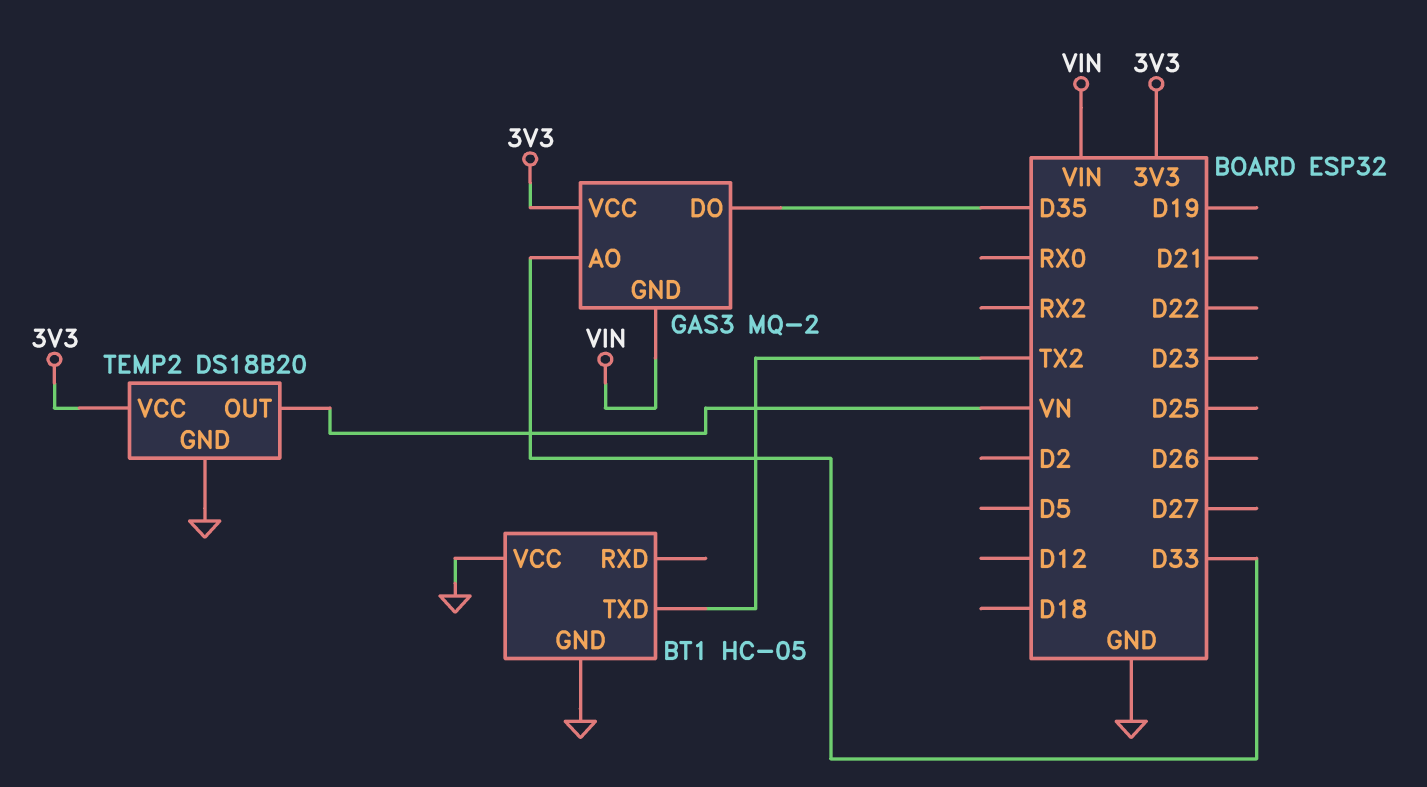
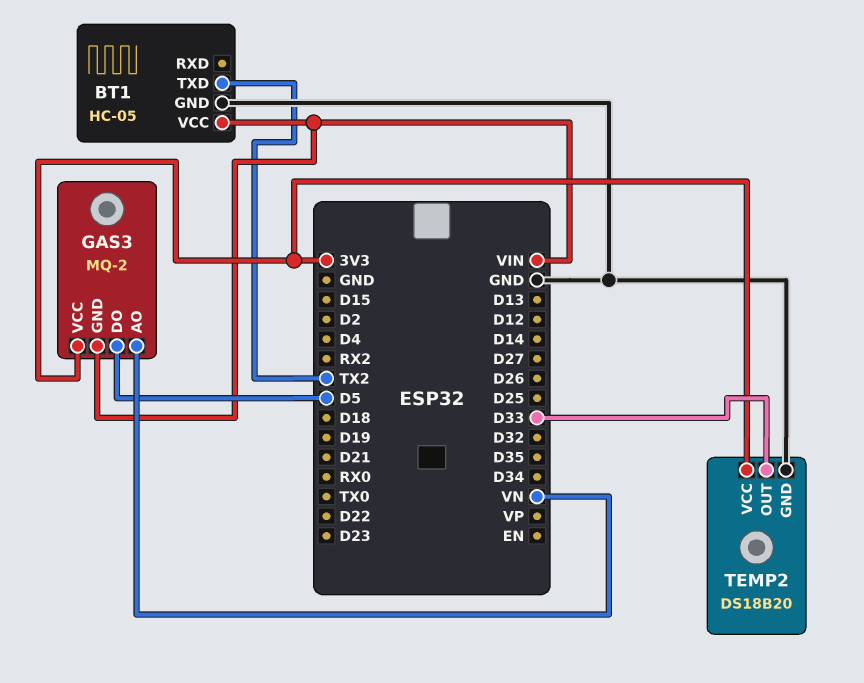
BT1 pin VCC: GND -> VIN
GAS3 pin AO: D33 -> VN
GAS3 pin DO: D35 -> D5
TEMP2 pin OUT: VN -> D33

